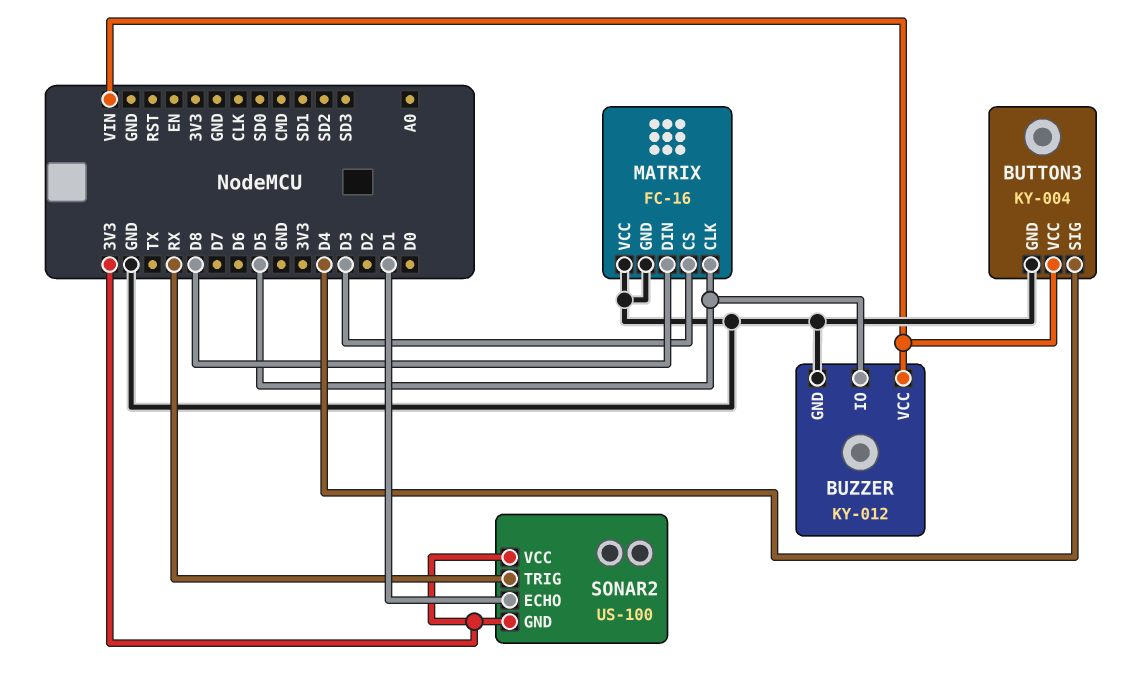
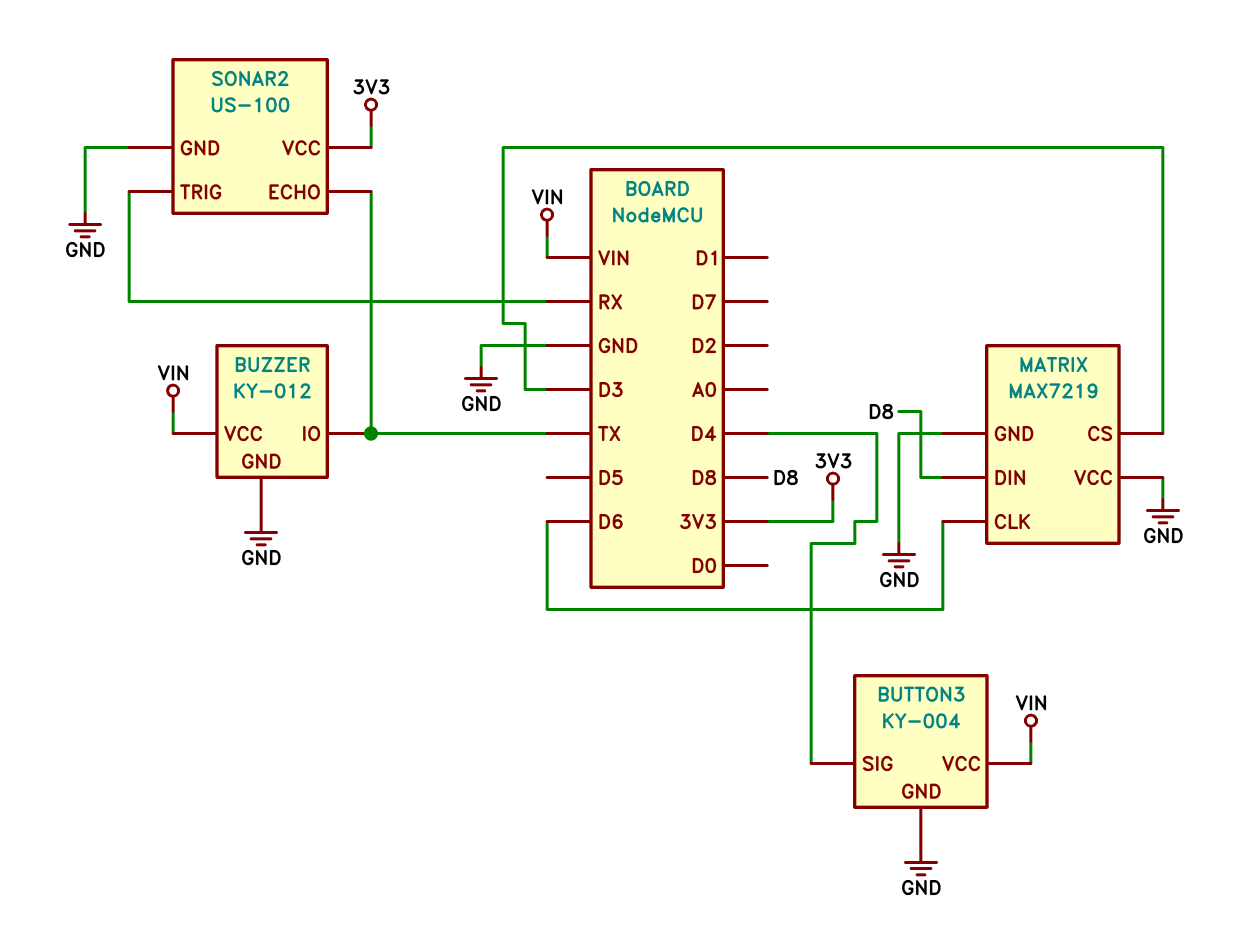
BUZZER pin IO: D5 -> TX
MATRIX: FC-16 -> MAX7219
MATRIX pin CLK: D5 -> D6
SONAR2 pin ECHO: D1 -> TX
SONAR2 pin GND: 3V3 -> GND

